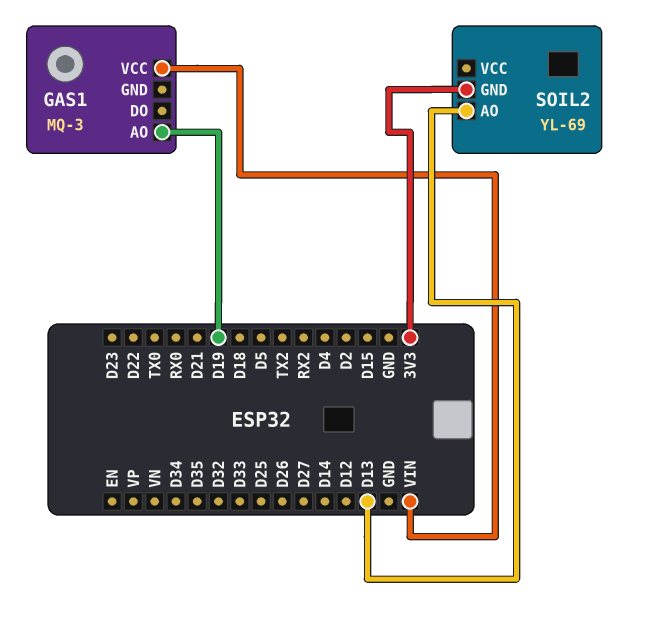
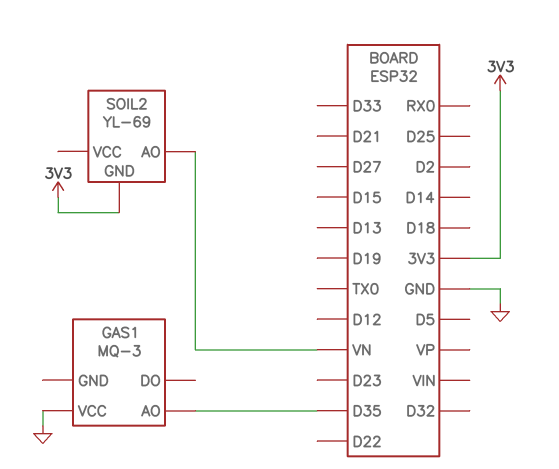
GAS1 pin AO: D19 -> D35
GAS1 pin VCC: VIN -> GND
SOIL2 pin AO: D13 -> VN

